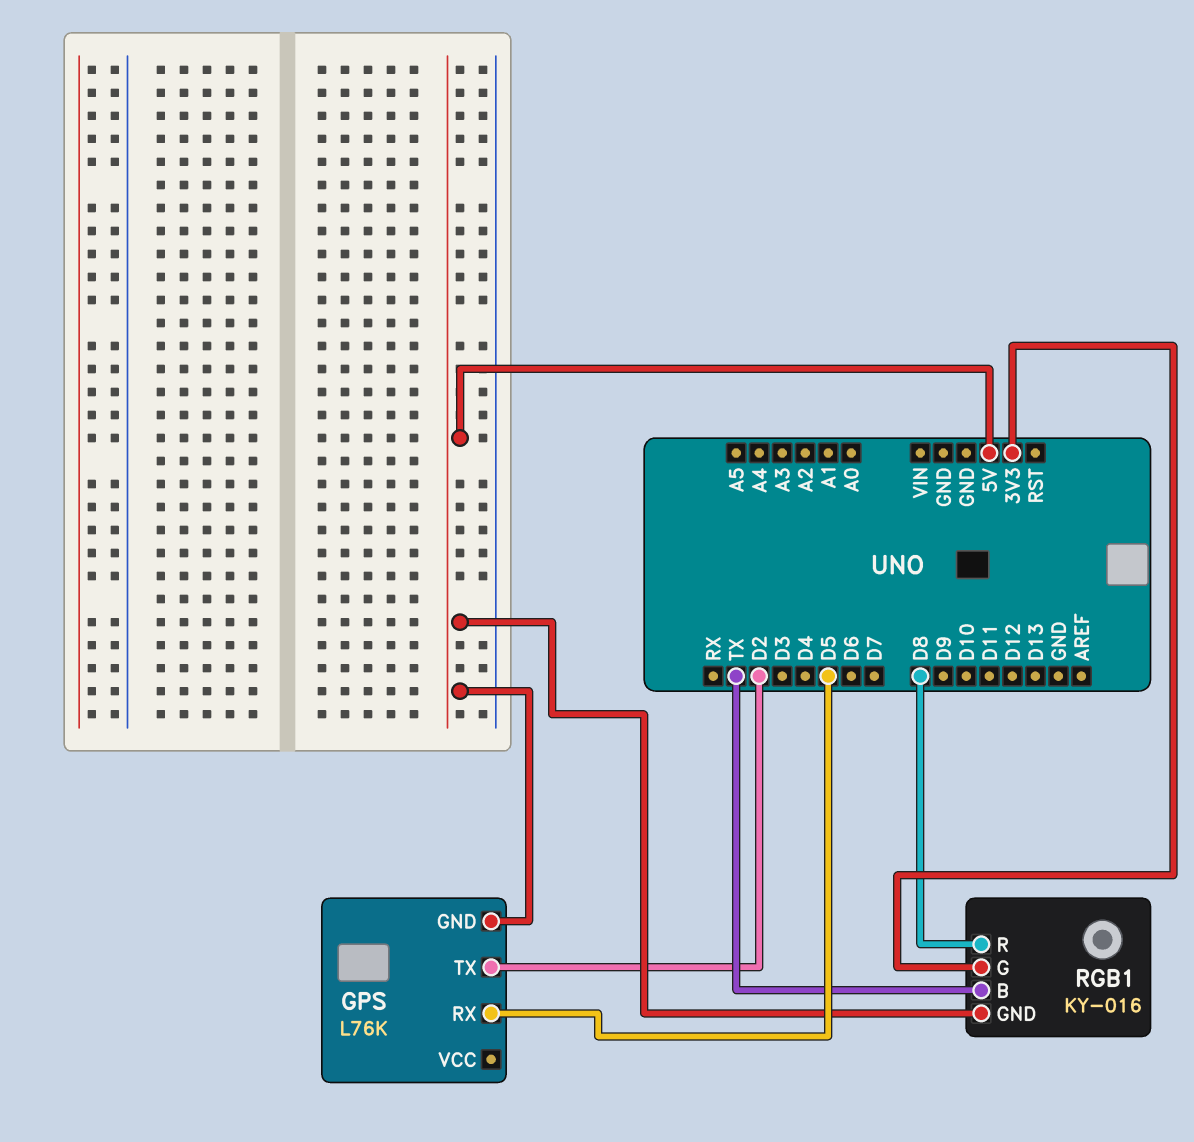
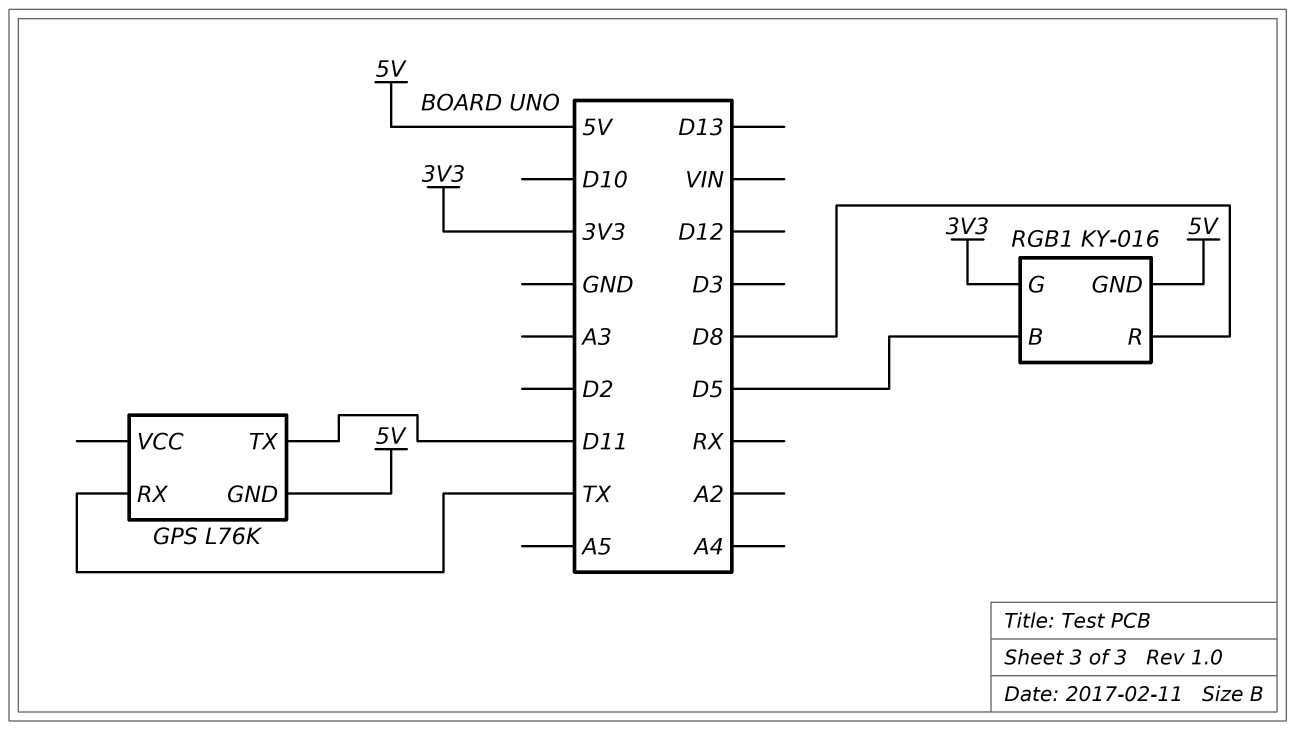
GPS pin RX: D5 -> TX
GPS pin TX: D2 -> D11
RGB1 pin B: TX -> D5

